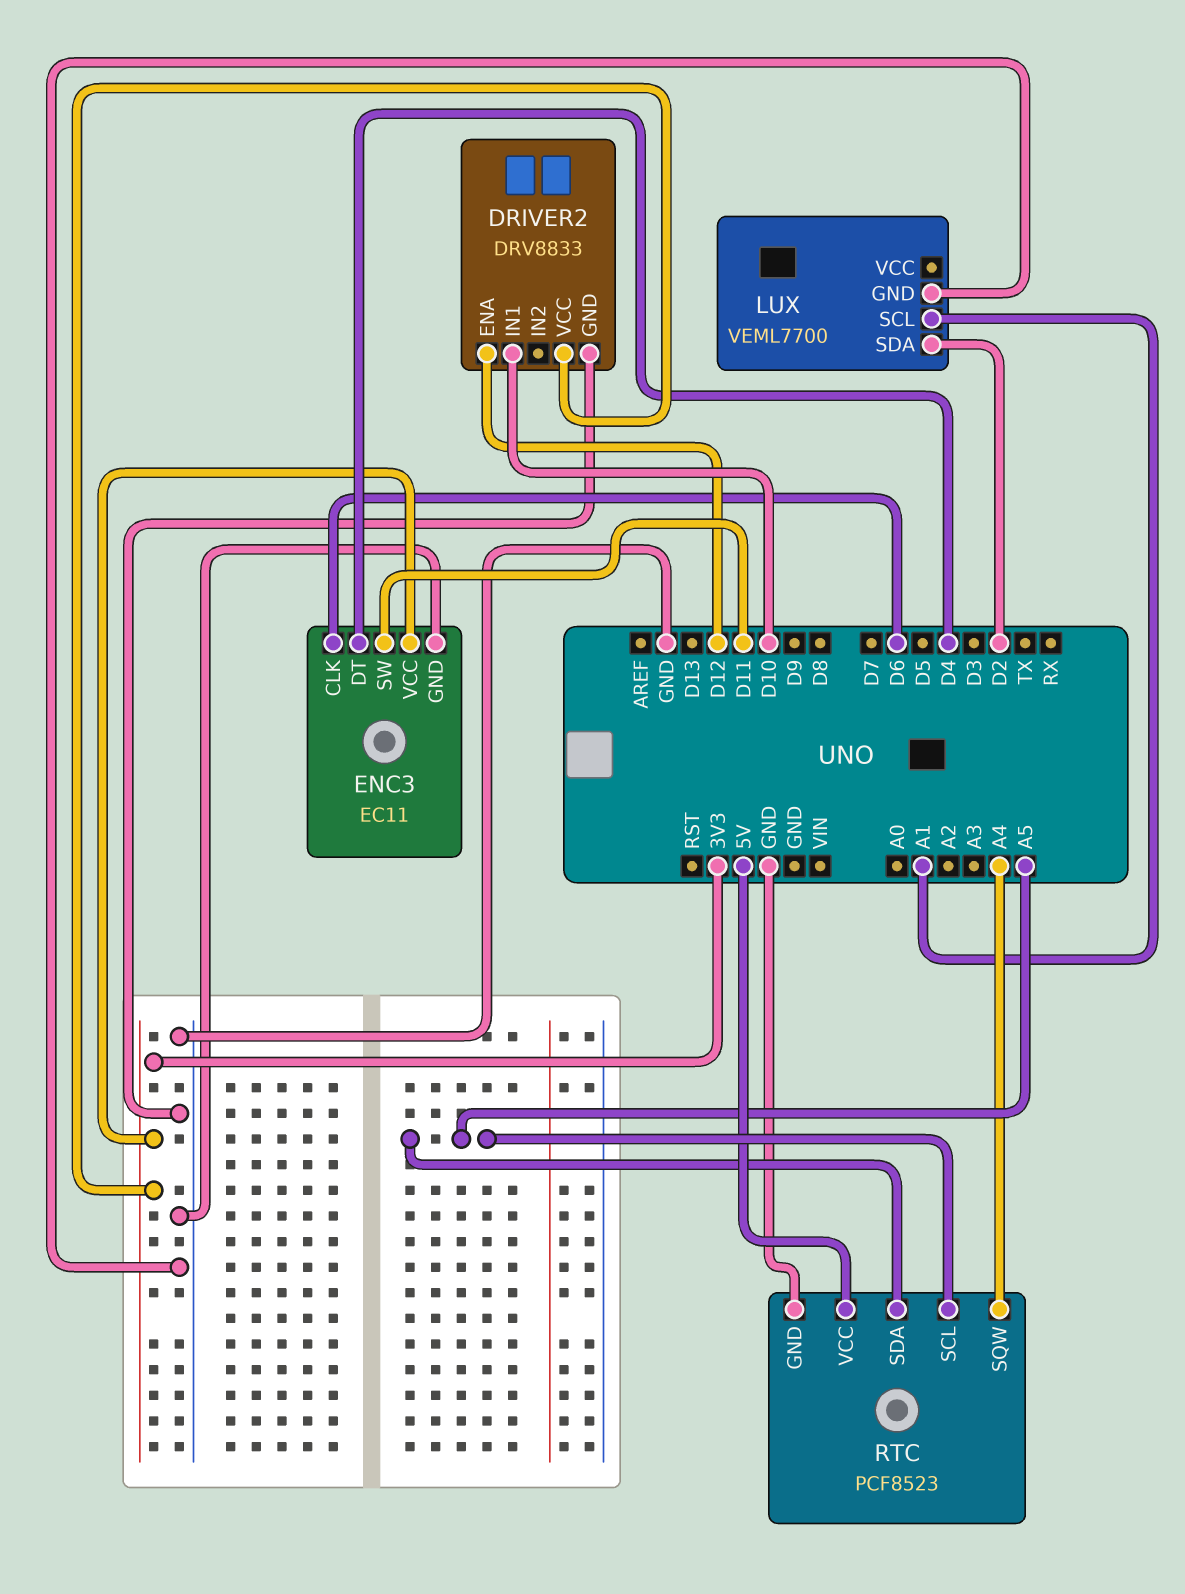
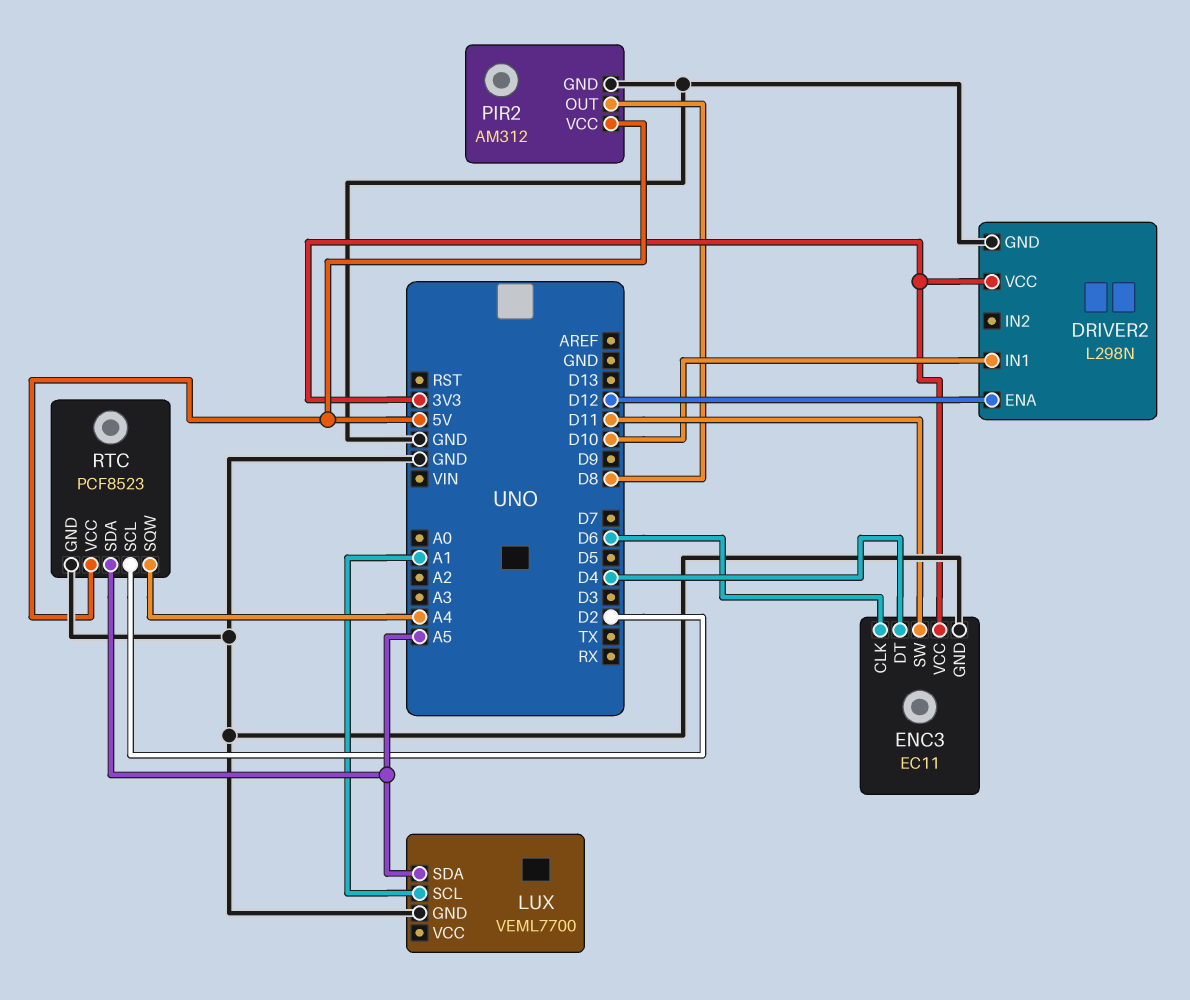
DRIVER2: DRV8833 -> L298N
LUX pin SDA: D2 -> A5
PIR2: none -> AM312
PIR2 pin GND: none -> GND
PIR2 pin OUT: none -> D8
PIR2 pin VCC: none -> 5V
RTC pin SCL: A5 -> D2

